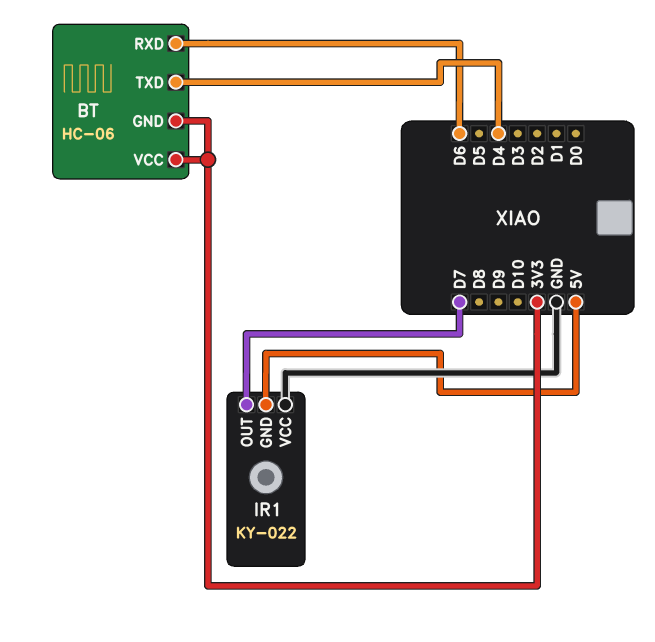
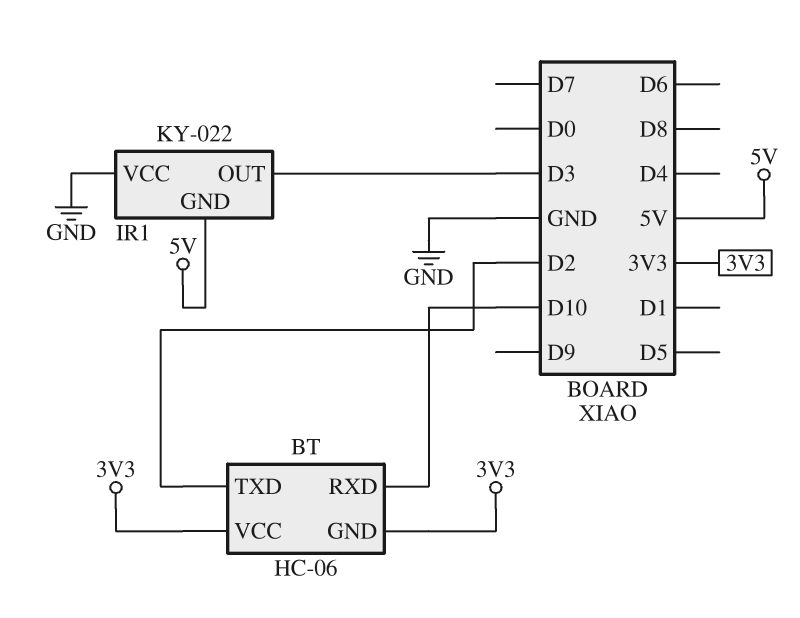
BT pin RXD: D6 -> D10
BT pin TXD: D4 -> D2
IR1 pin OUT: D7 -> D3

